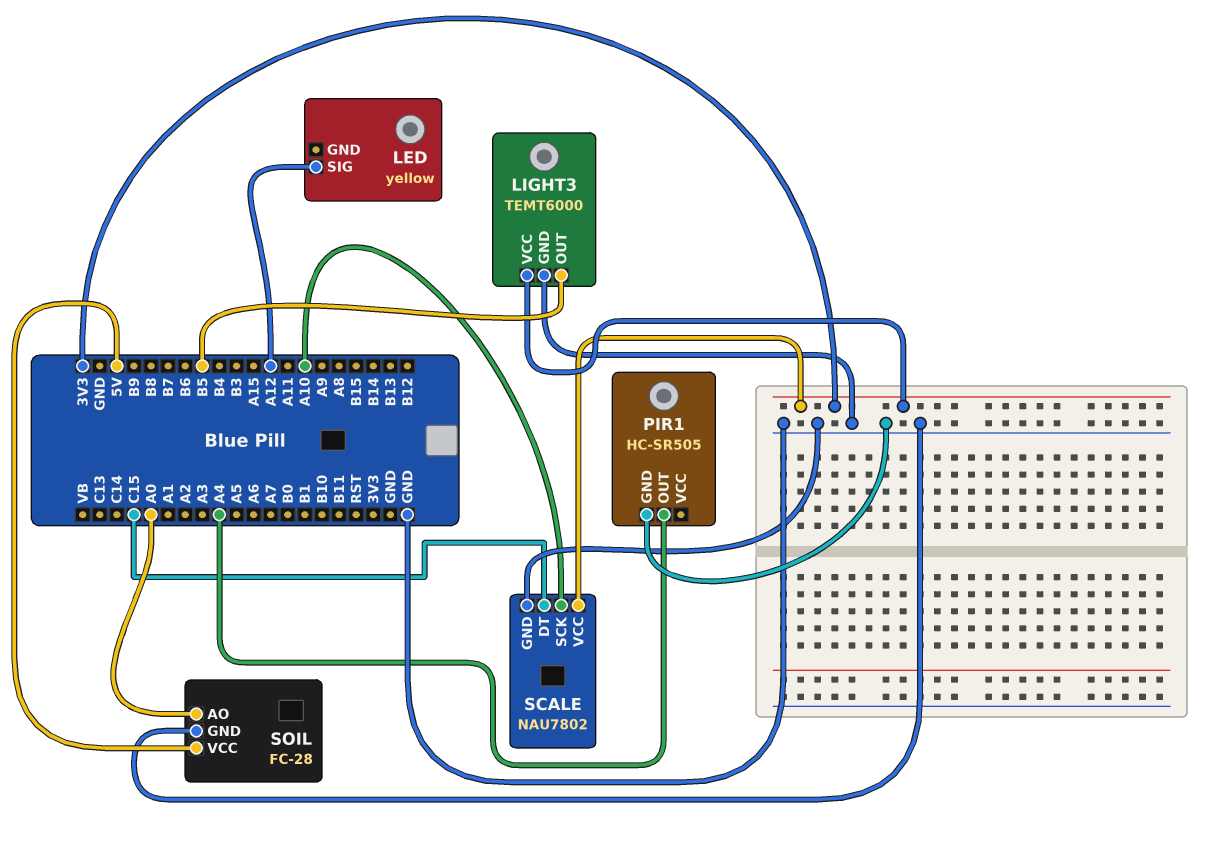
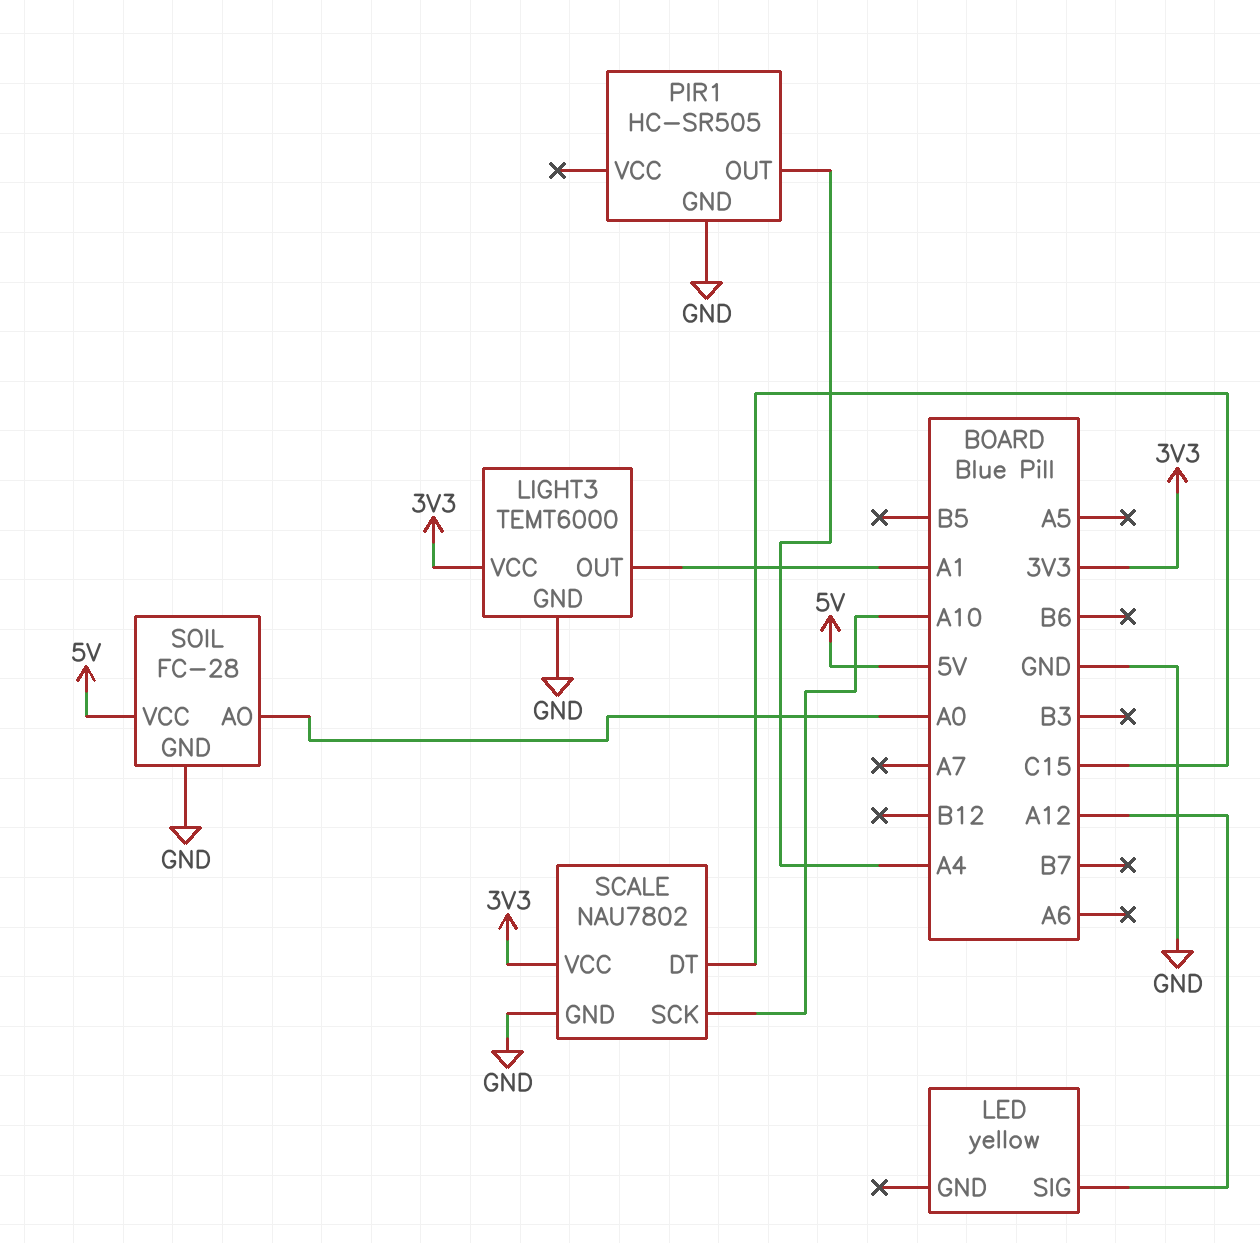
LIGHT3 pin OUT: B5 -> A1

